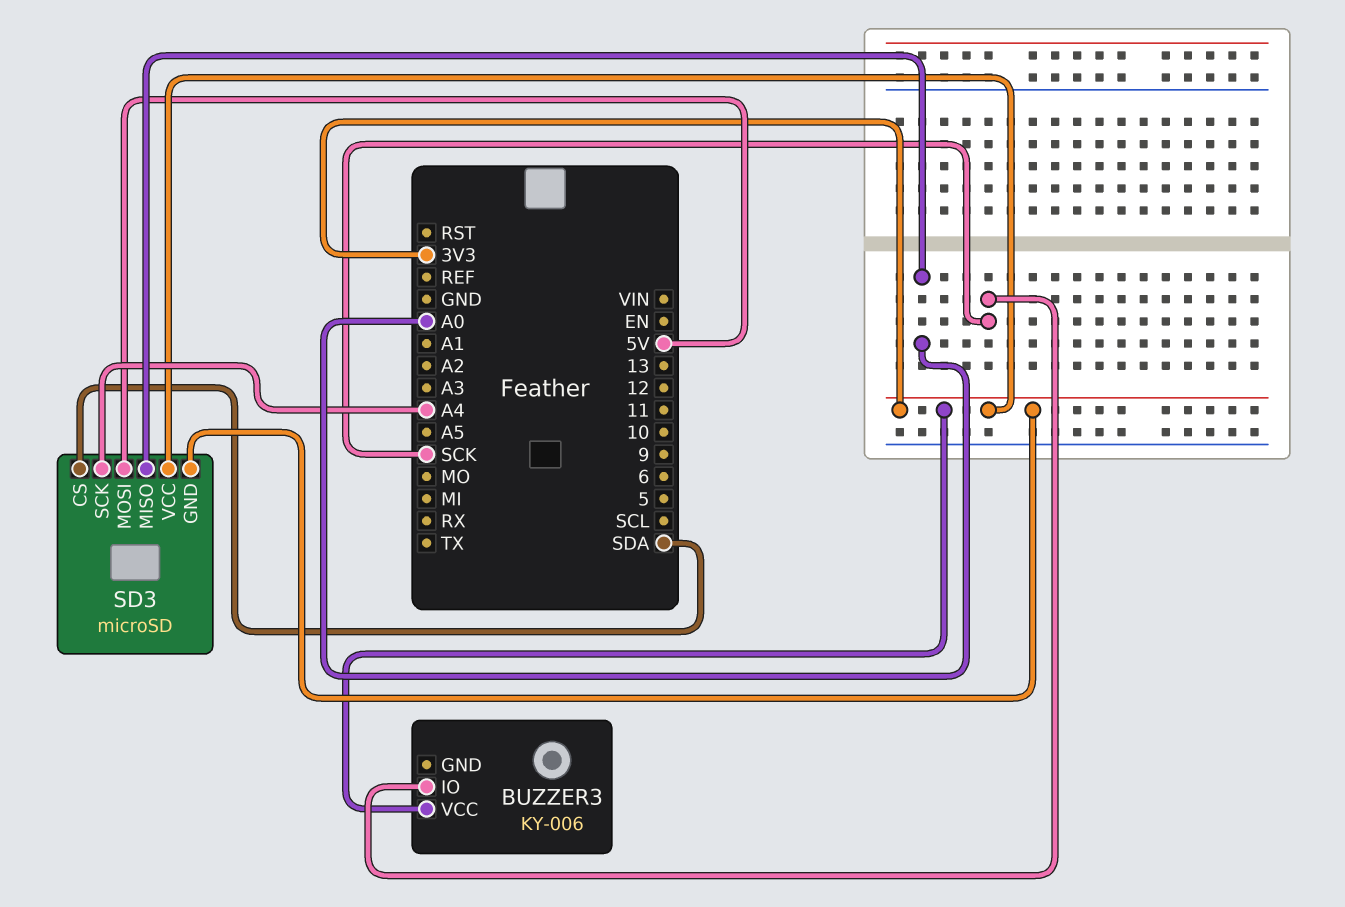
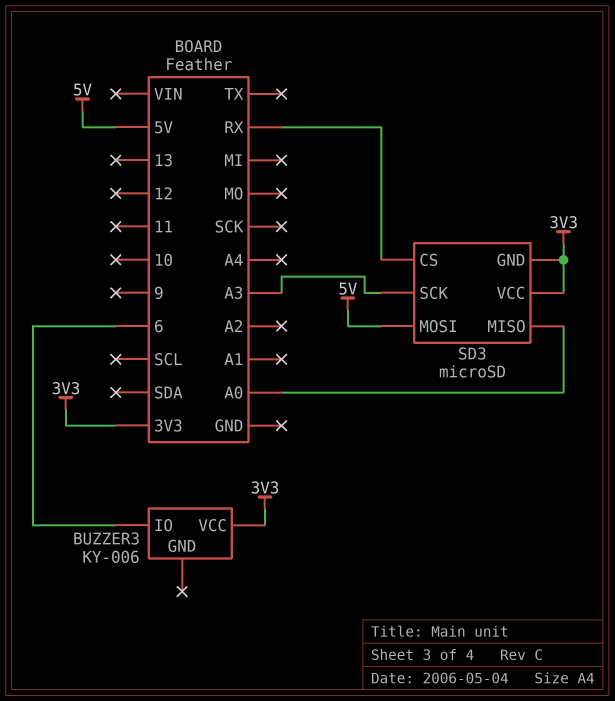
BUZZER3 pin IO: SCK -> 6
SD3 pin CS: SDA -> RX
SD3 pin SCK: A4 -> A3

